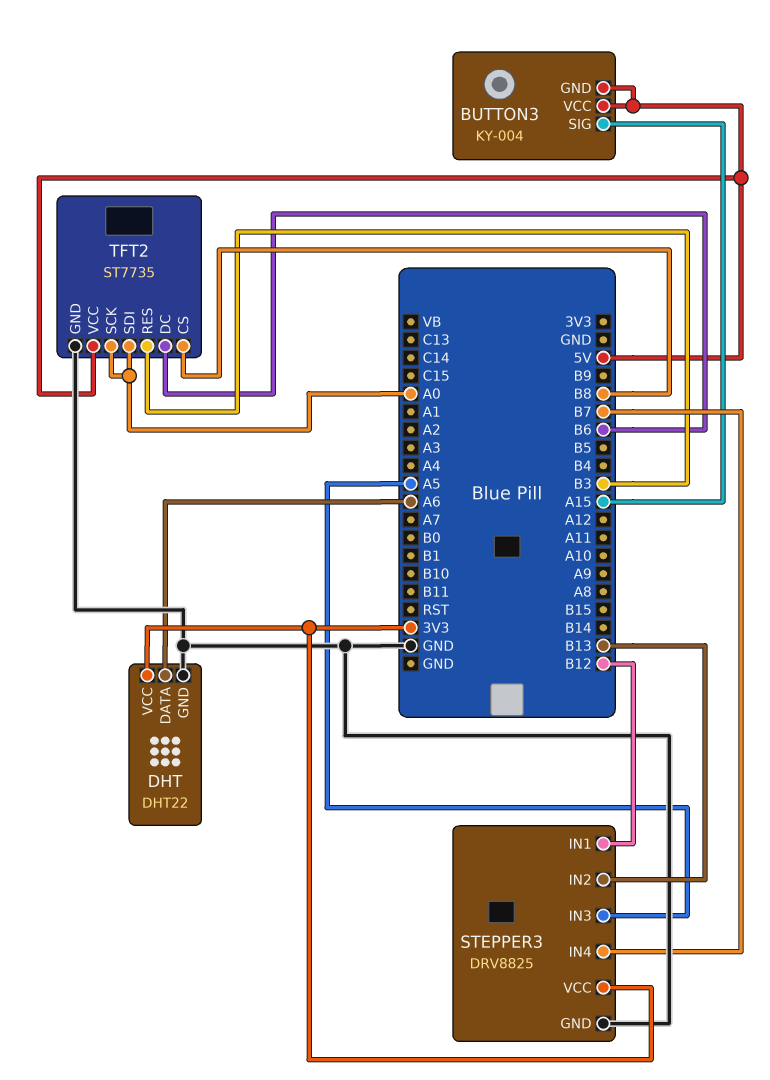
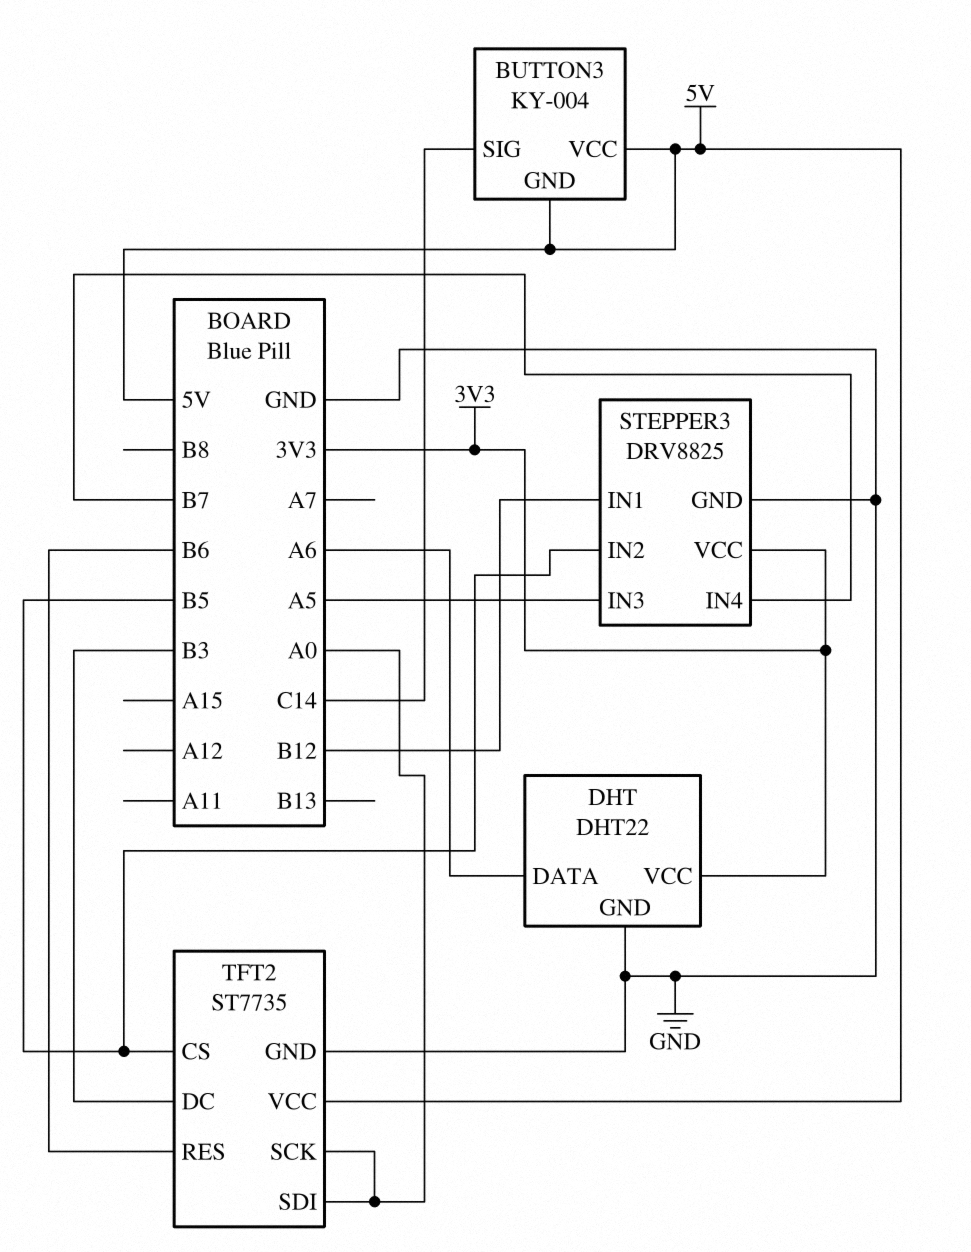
BUTTON3 pin SIG: A15 -> C14
STEPPER3 pin IN2: B13 -> B5
TFT2 pin CS: B8 -> B5
TFT2 pin DC: B6 -> B3
TFT2 pin RES: B3 -> B6

